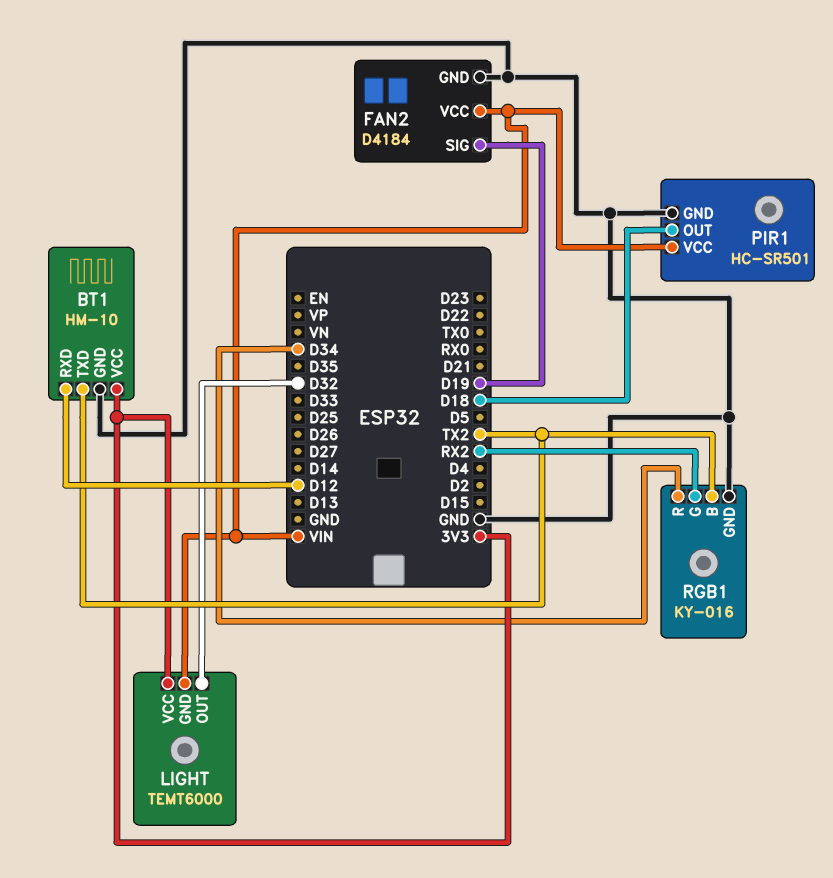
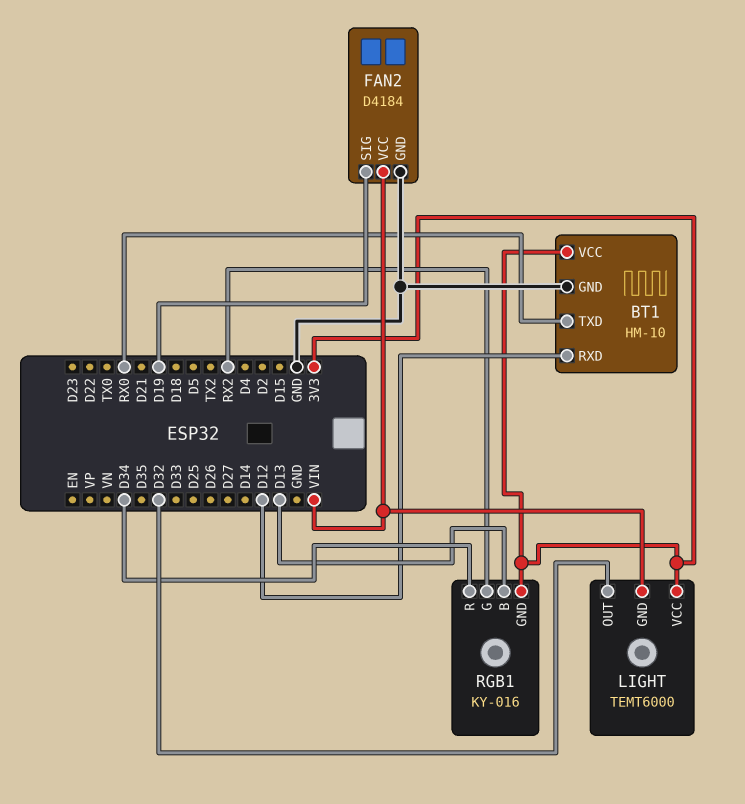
BT1 pin TXD: TX2 -> RX0
PIR1: HC-SR501 -> none
PIR1 pin GND: GND -> none
PIR1 pin OUT: D18 -> none
PIR1 pin VCC: VIN -> none
RGB1 pin B: TX2 -> D13
RGB1 pin GND: GND -> 3V3

